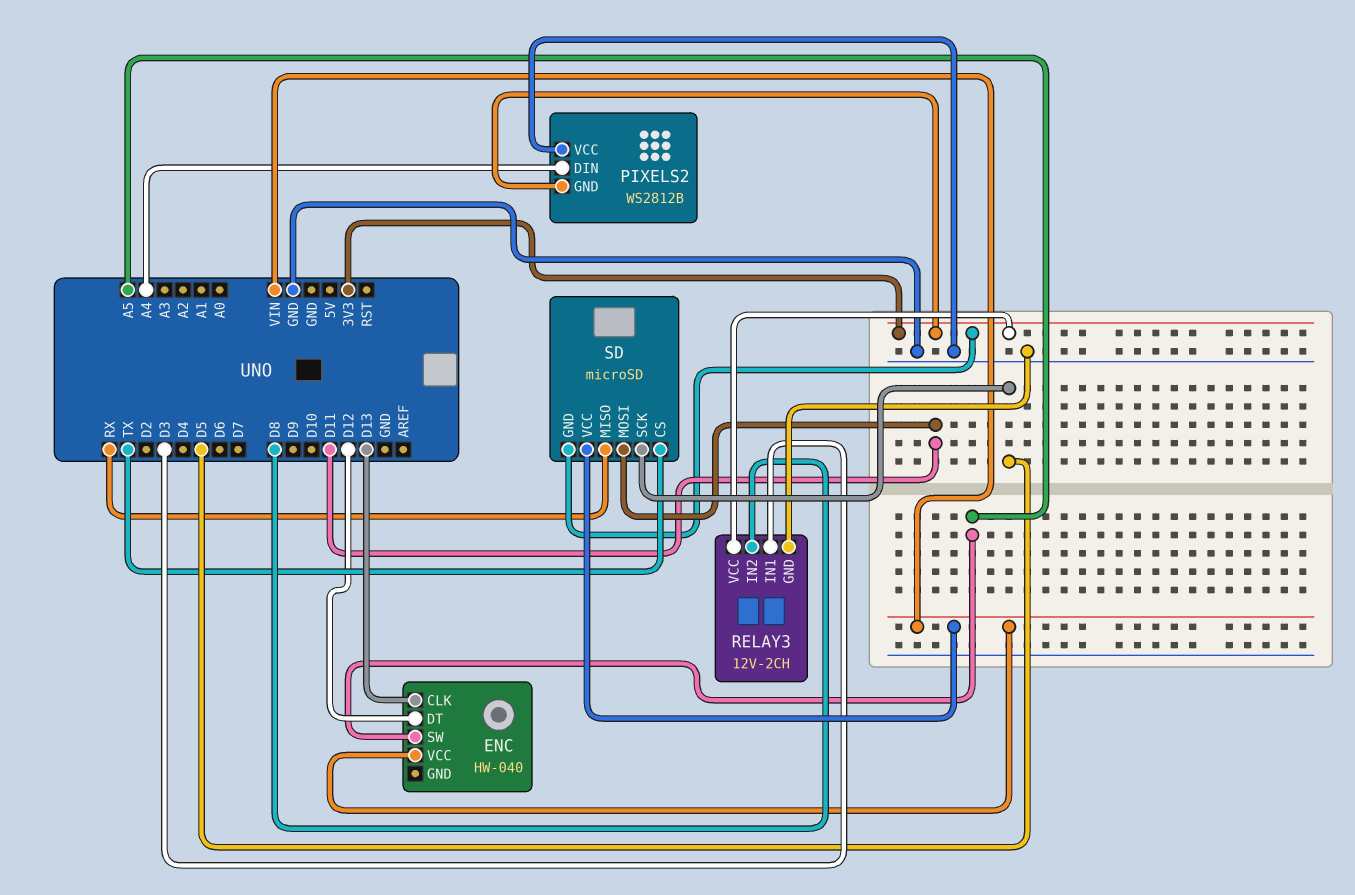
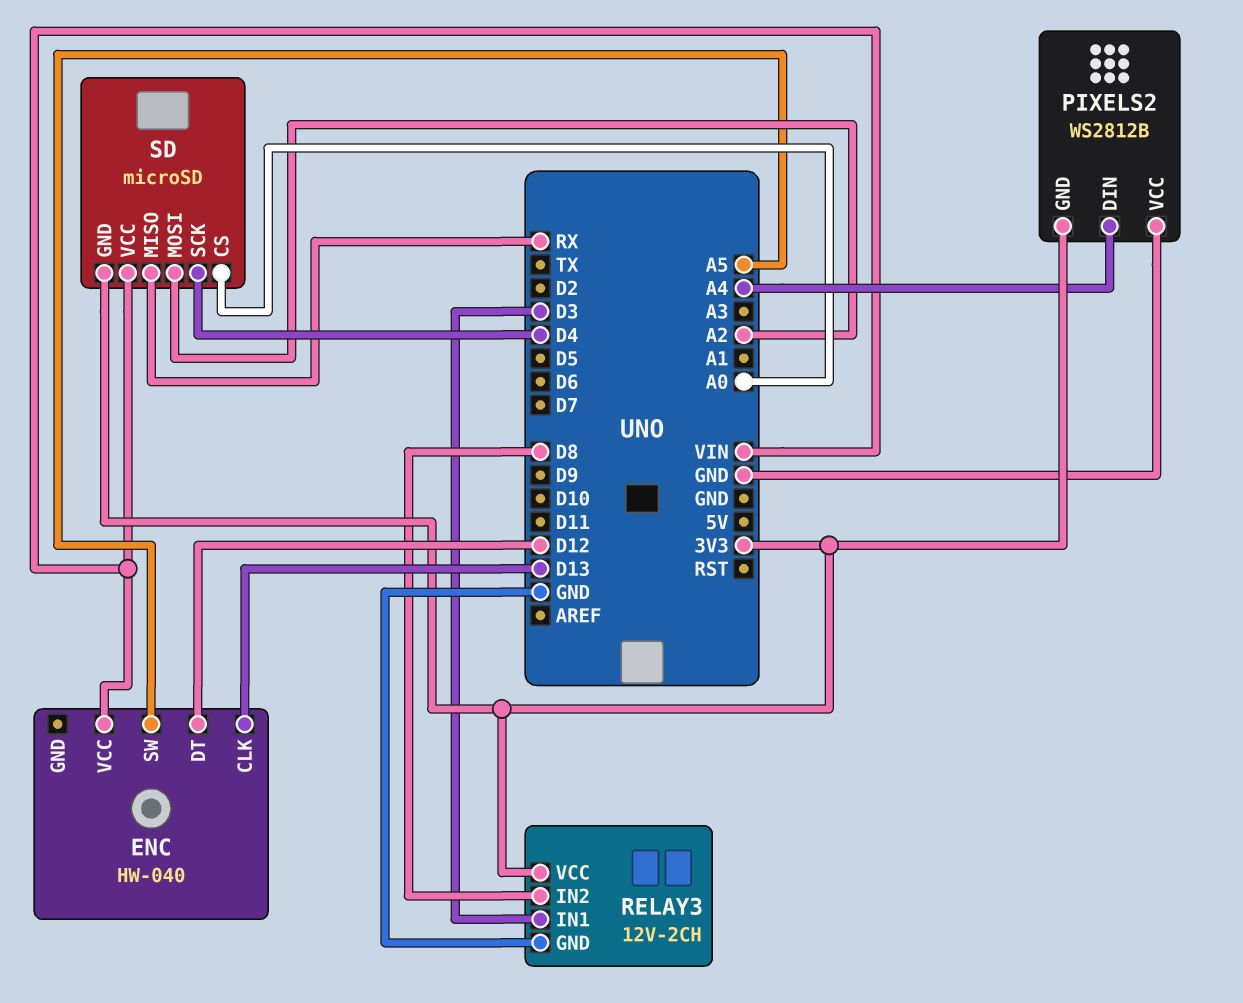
SD pin CS: TX -> A0
SD pin MOSI: D11 -> A2
SD pin SCK: D5 -> D4

